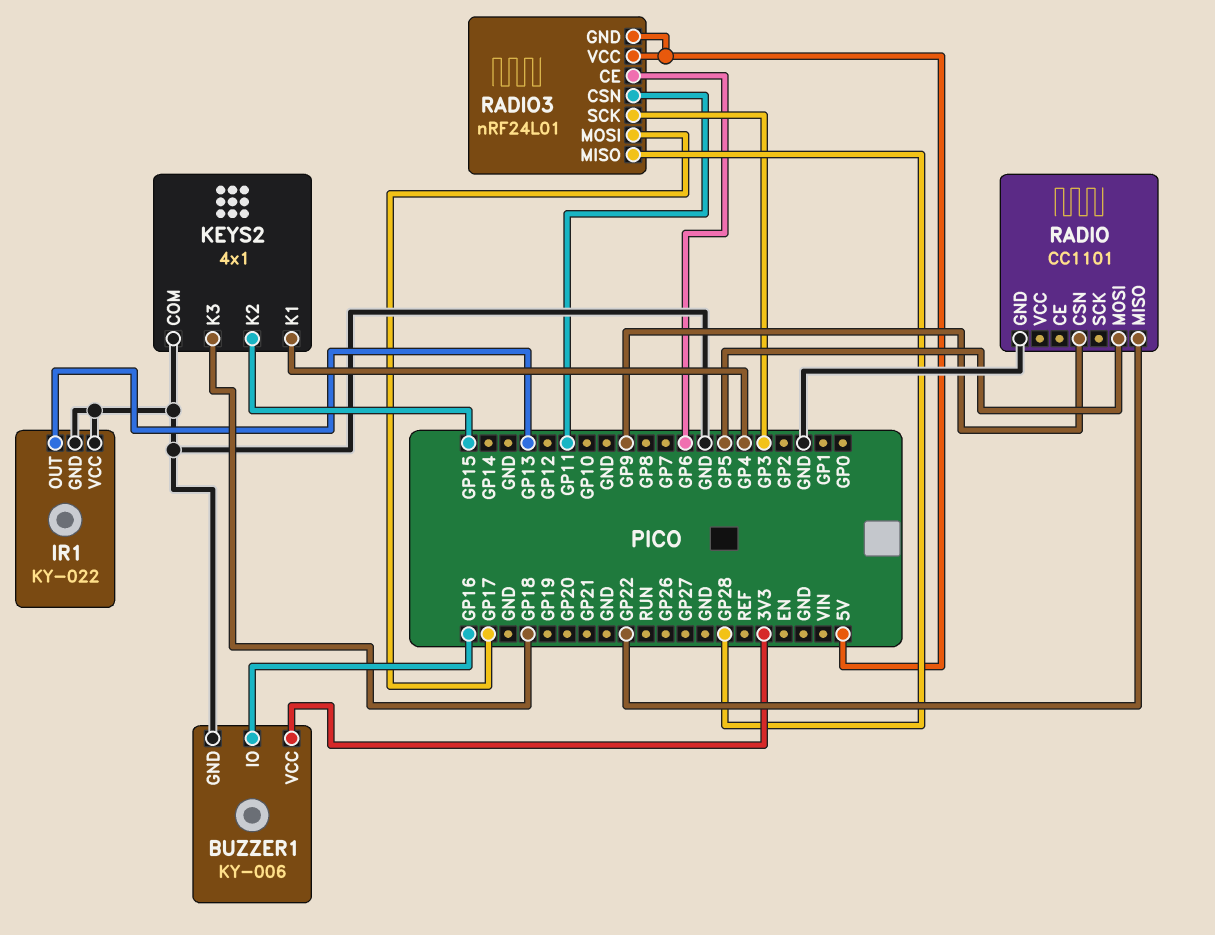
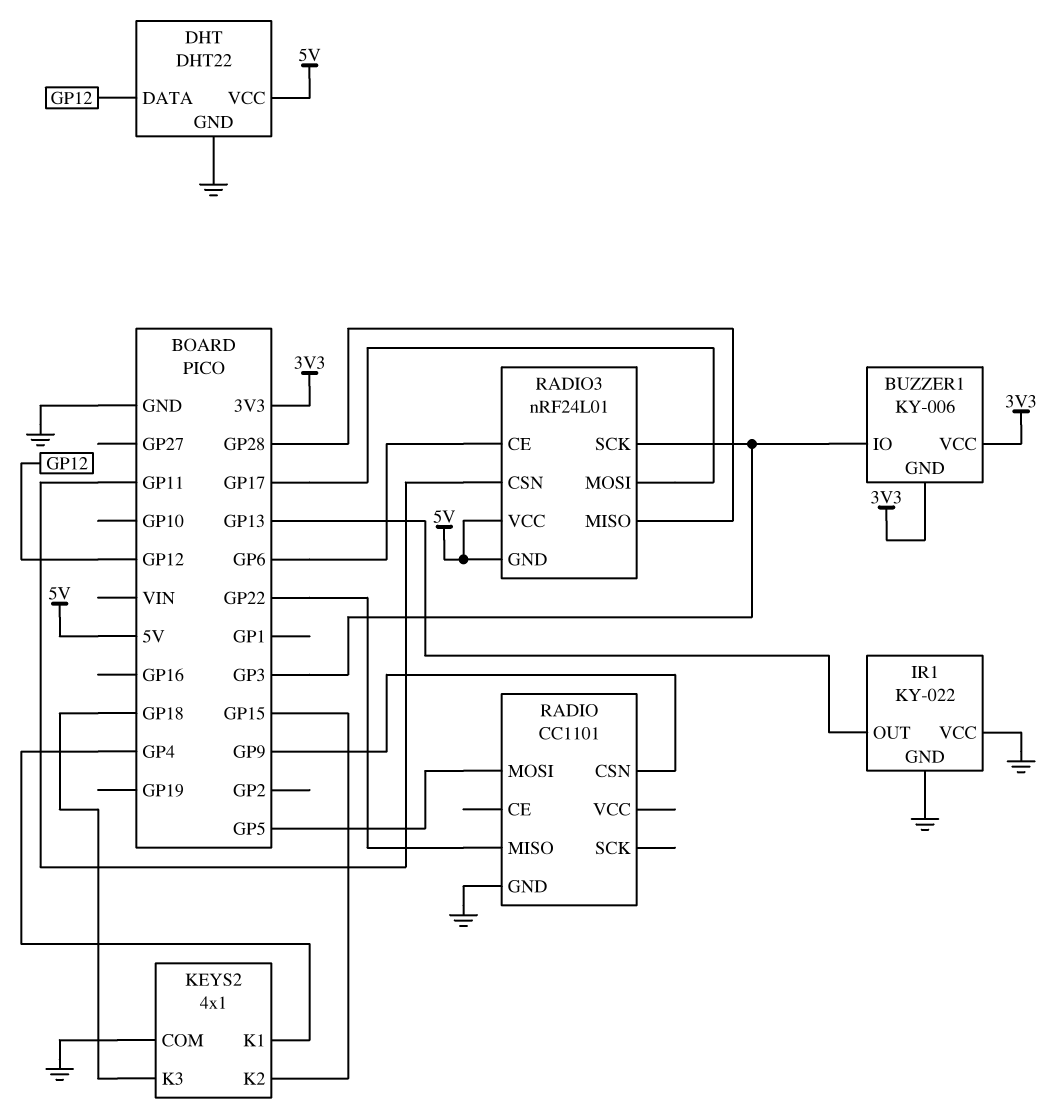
BUZZER1 pin GND: GND -> 3V3
BUZZER1 pin IO: GP16 -> GP3
DHT: none -> DHT22
DHT pin DATA: none -> GP12
DHT pin GND: none -> GND
DHT pin VCC: none -> 5V

